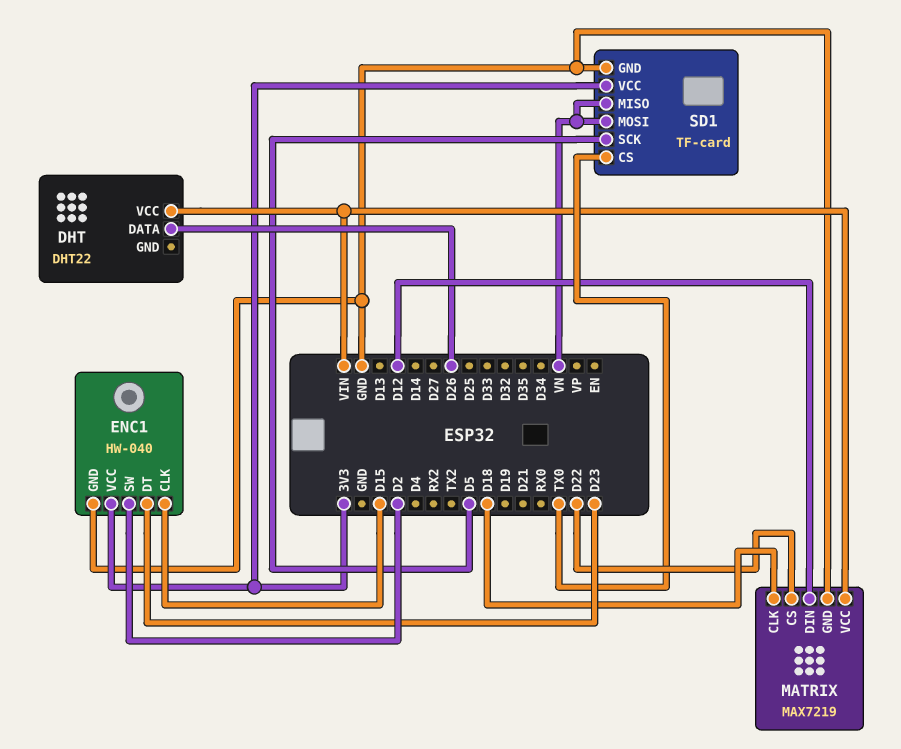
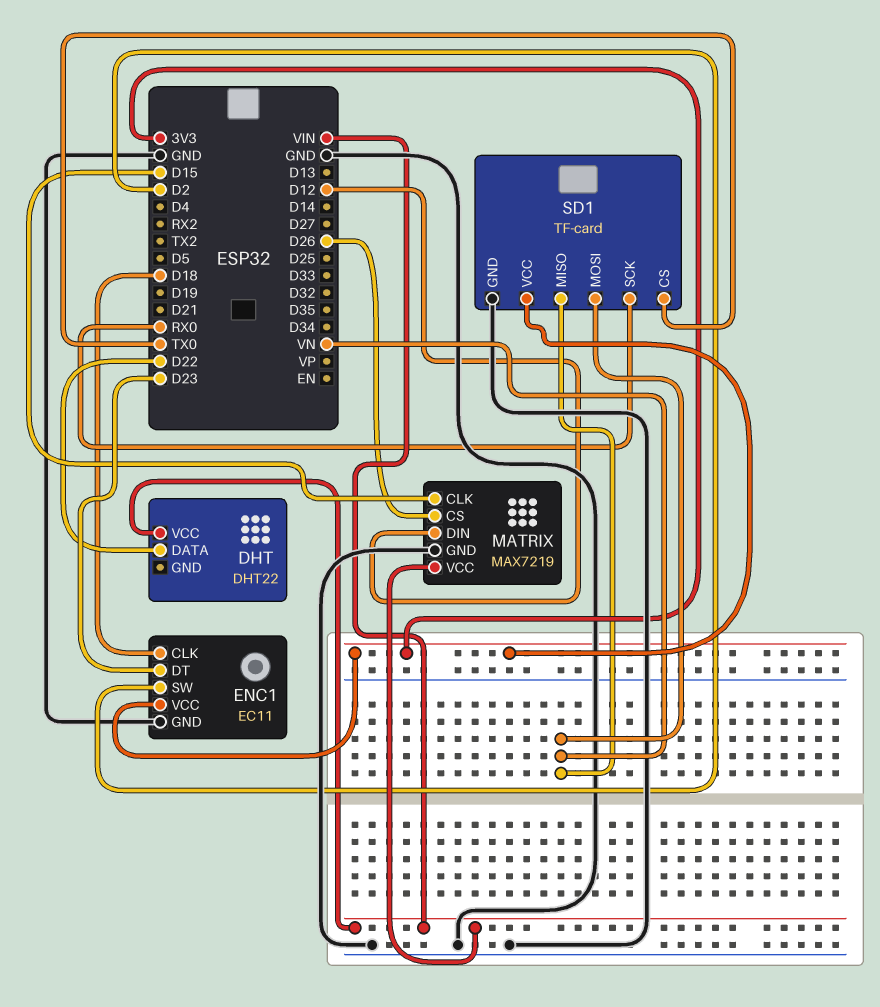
DHT pin DATA: D26 -> D22
ENC1: HW-040 -> EC11
ENC1 pin CLK: D15 -> D18
MATRIX pin CLK: D18 -> D15
MATRIX pin CS: D22 -> D26
SD1 pin SCK: D5 -> RX0

